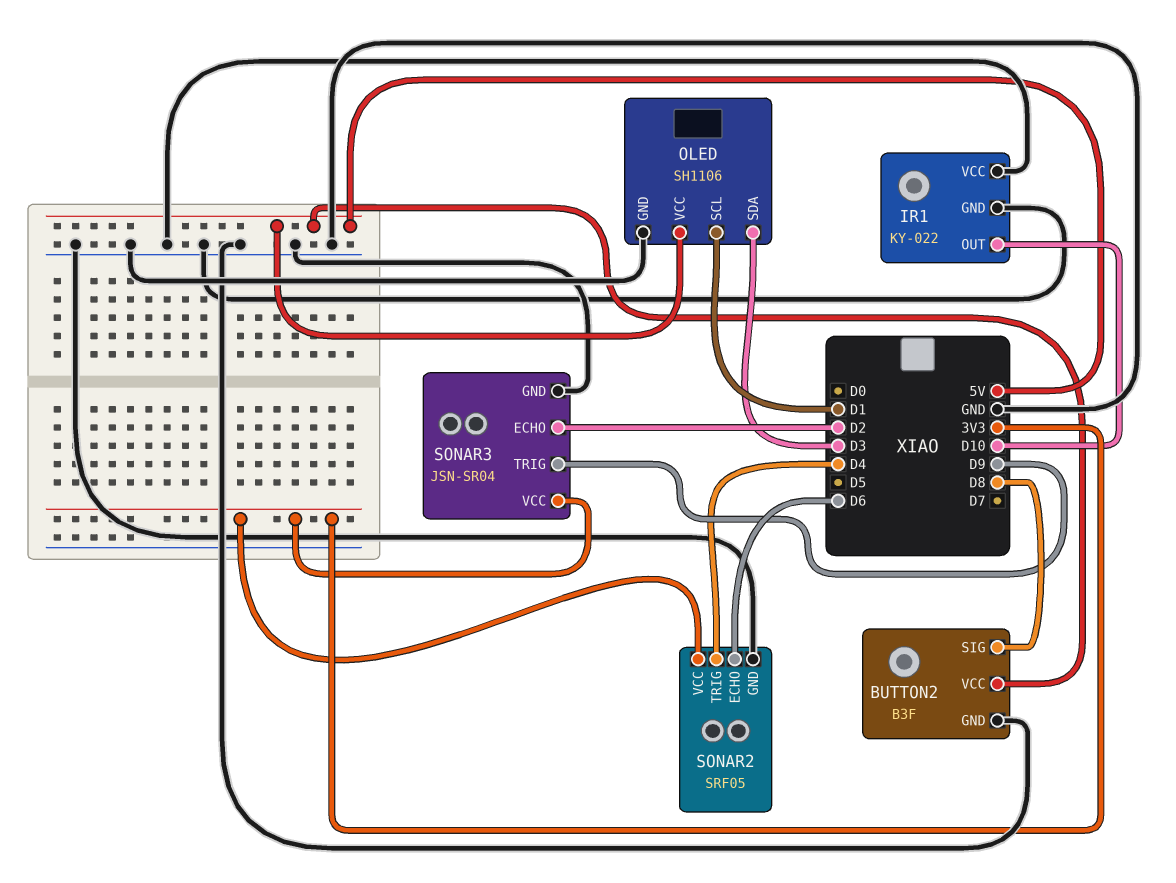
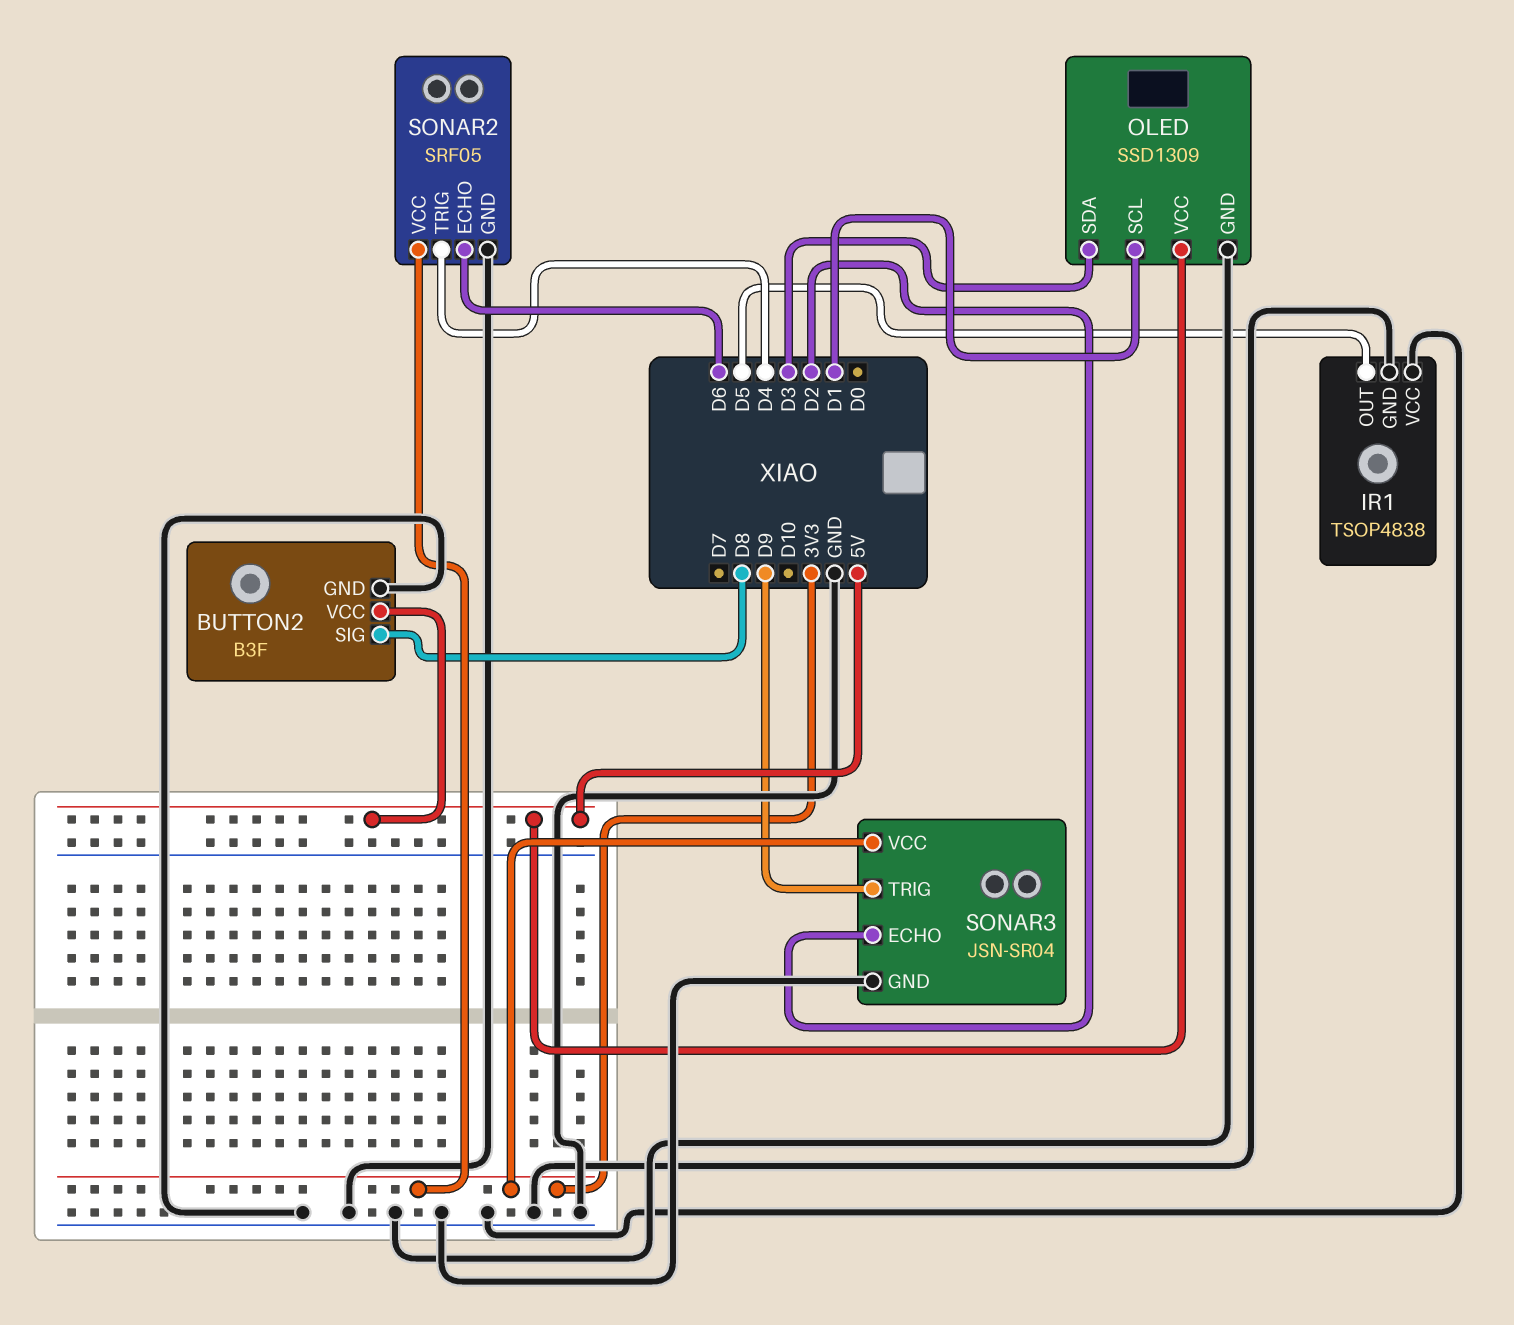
IR1: KY-022 -> TSOP4838
IR1 pin OUT: D10 -> D5
OLED: SH1106 -> SSD1309

